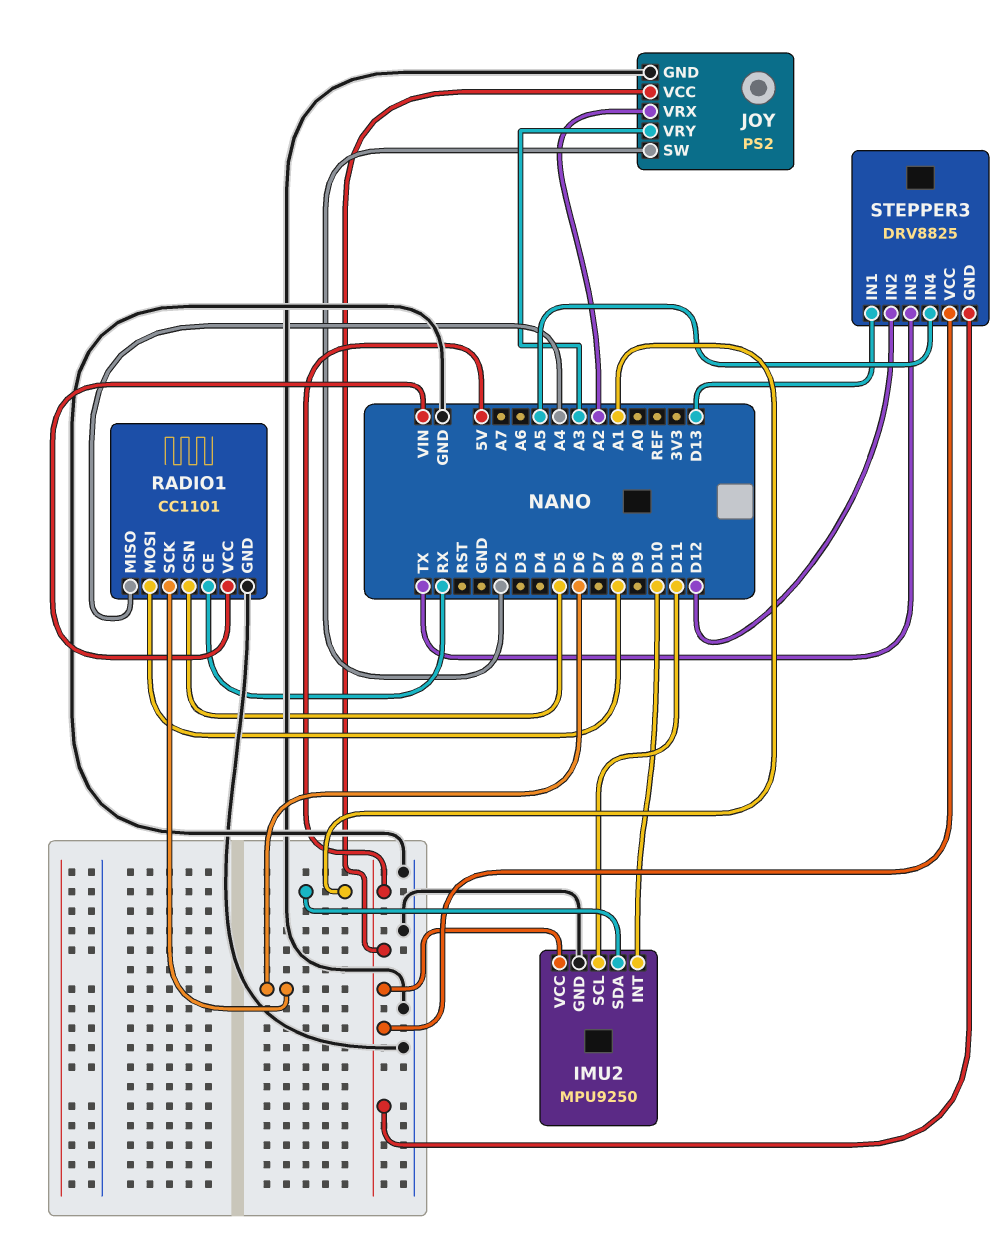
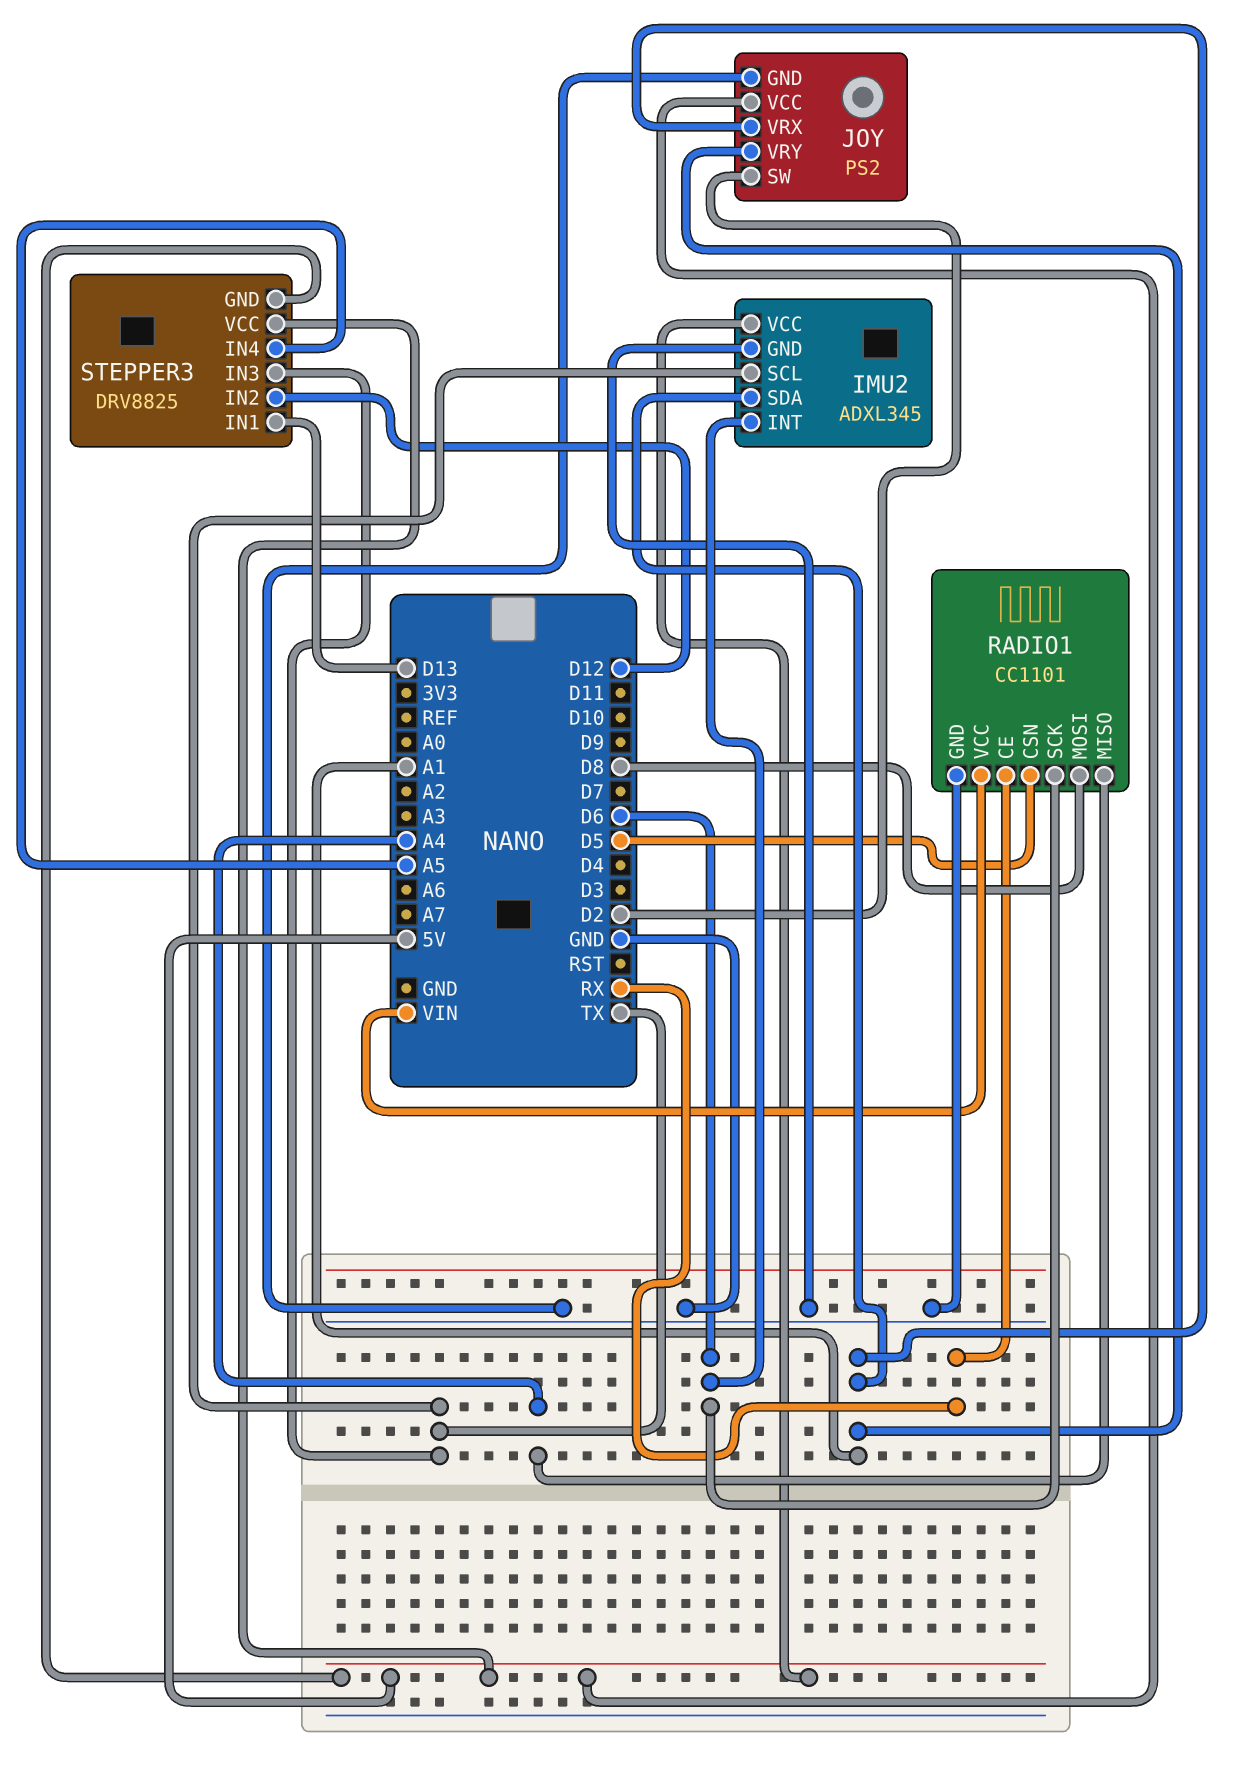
IMU2: MPU9250 -> ADXL345
IMU2 pin INT: D10 -> D6
IMU2 pin SCL: D11 -> TX
JOY pin VRX: A2 -> A1
JOY pin VRY: A3 -> A1

